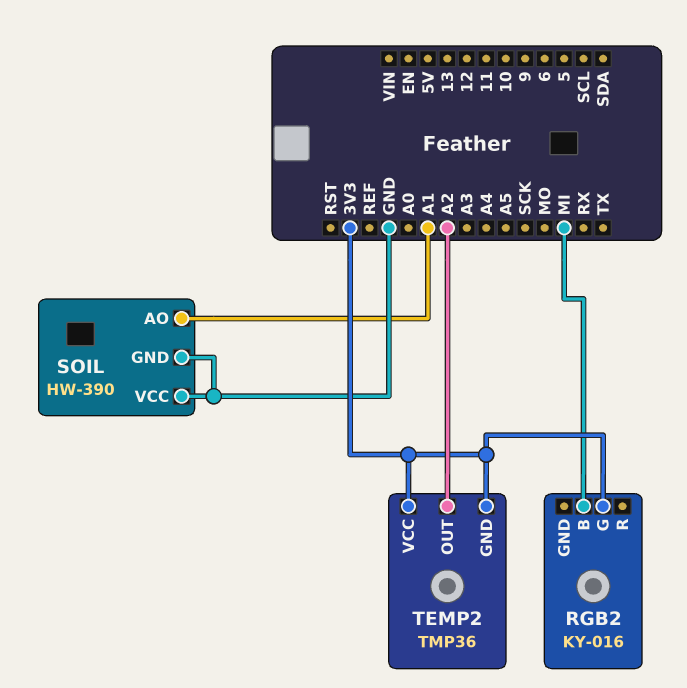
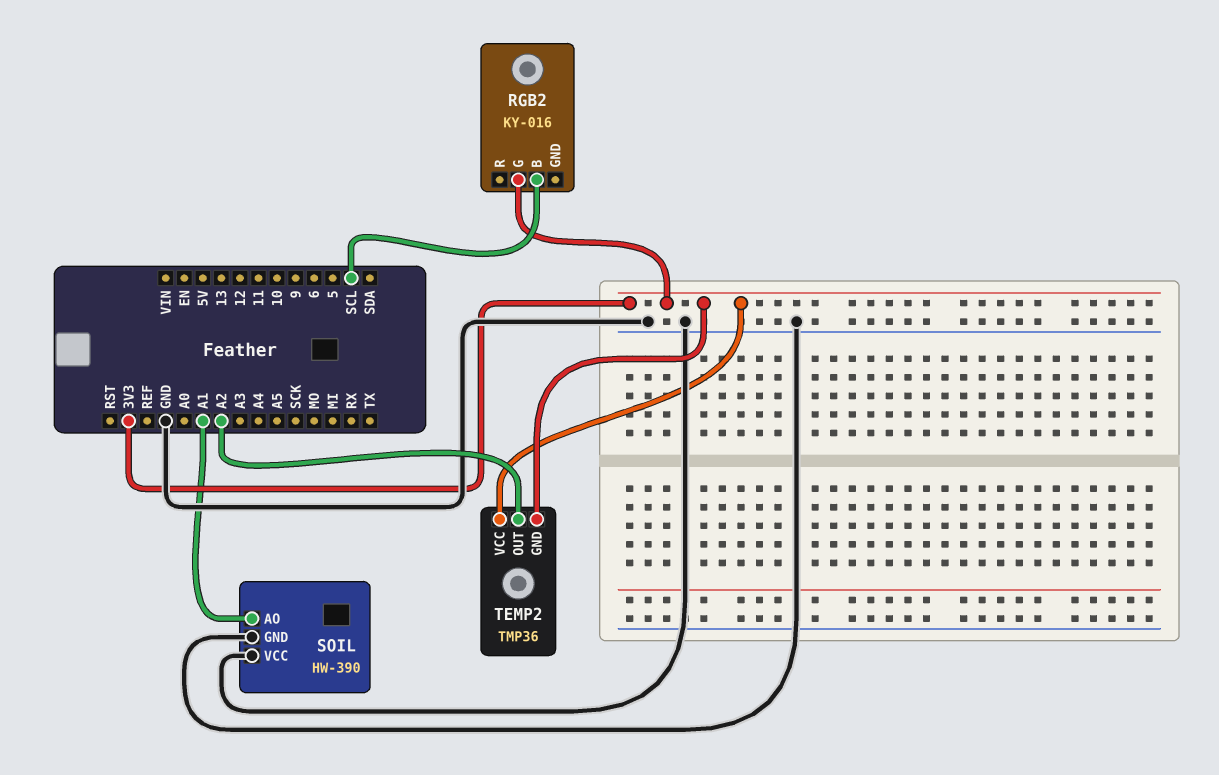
RGB2 pin B: MI -> SCL

